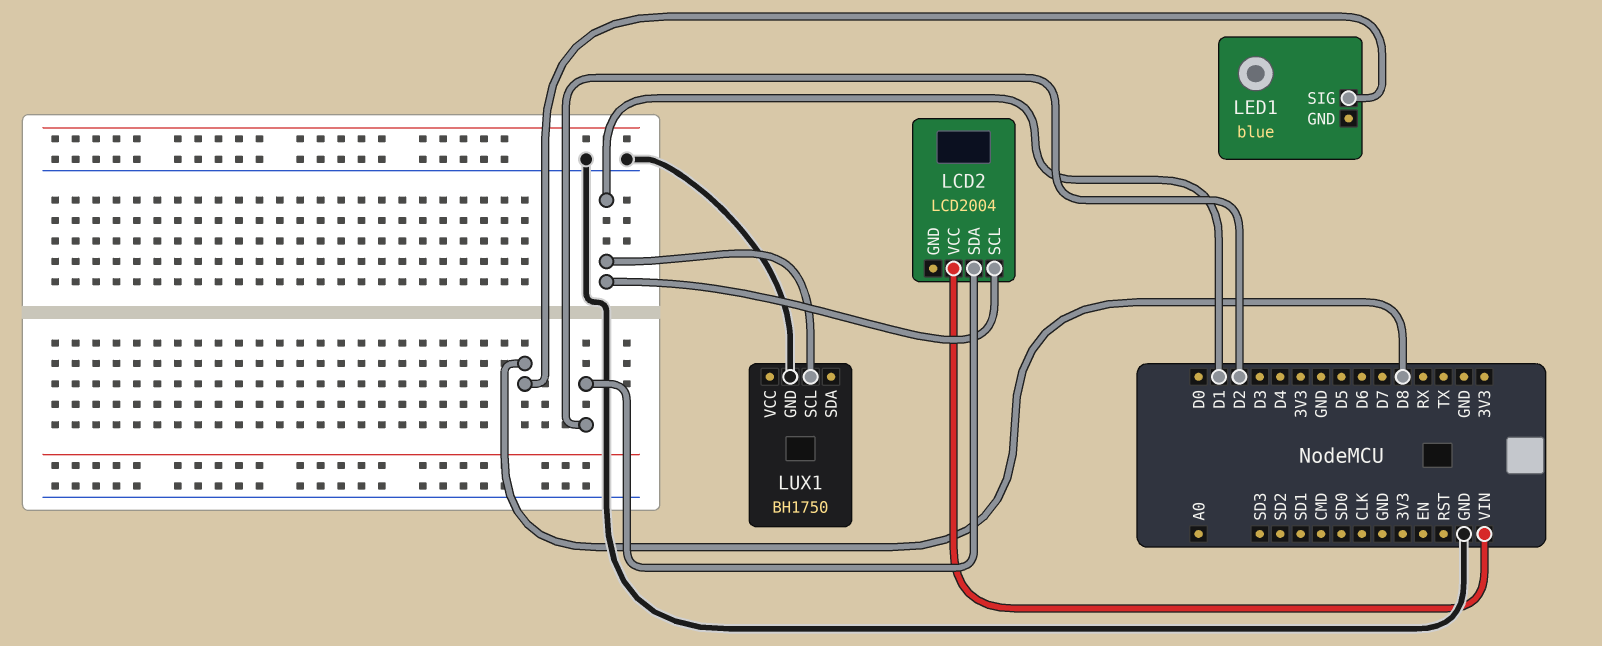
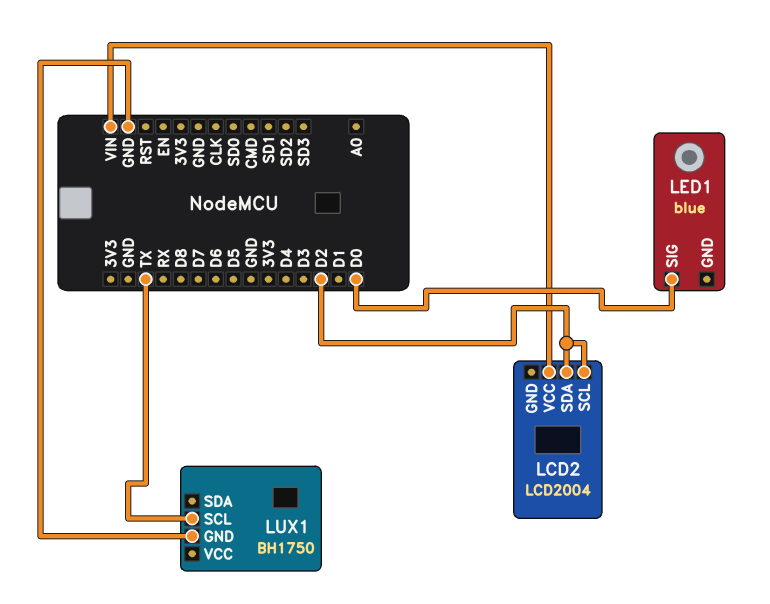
LCD2 pin SCL: D1 -> D2
LED1 pin SIG: D8 -> D0
LUX1 pin SCL: D1 -> TX

